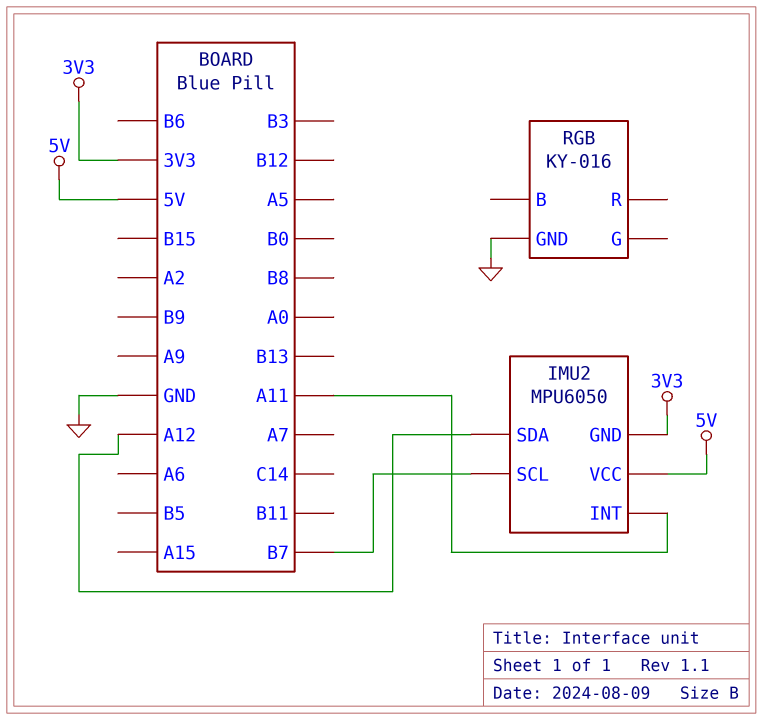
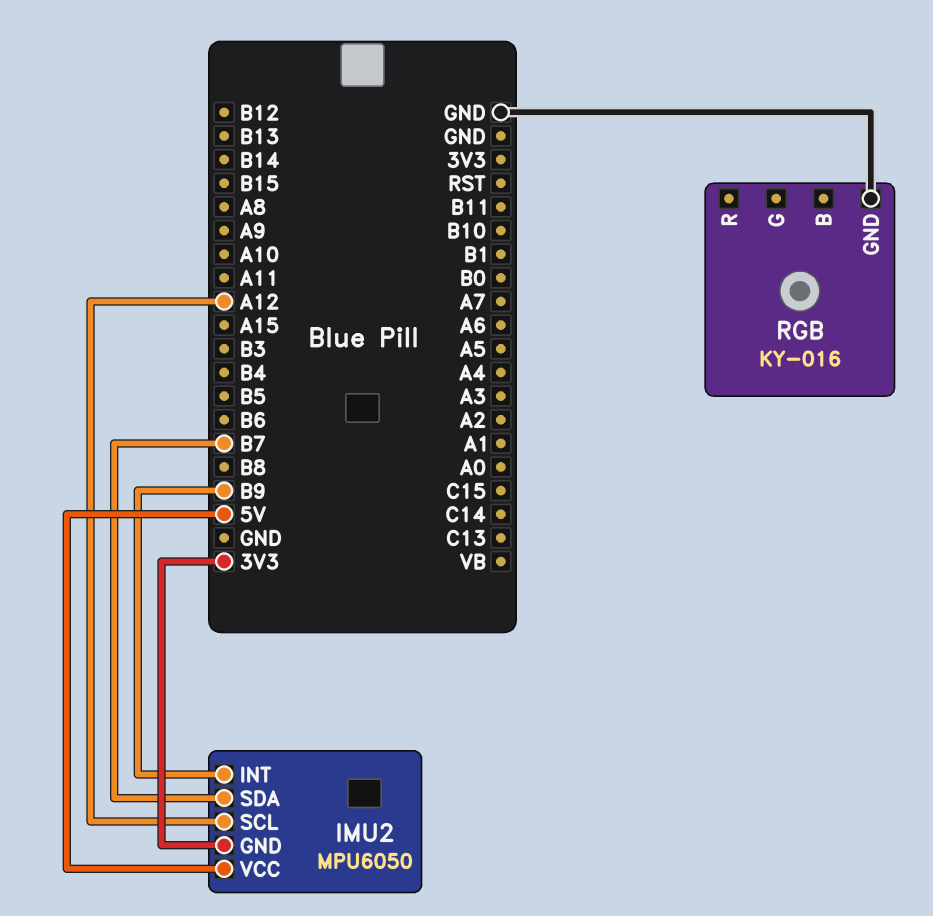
IMU2 pin INT: A11 -> B9
IMU2 pin SCL: B7 -> A12
IMU2 pin SDA: A12 -> B7

